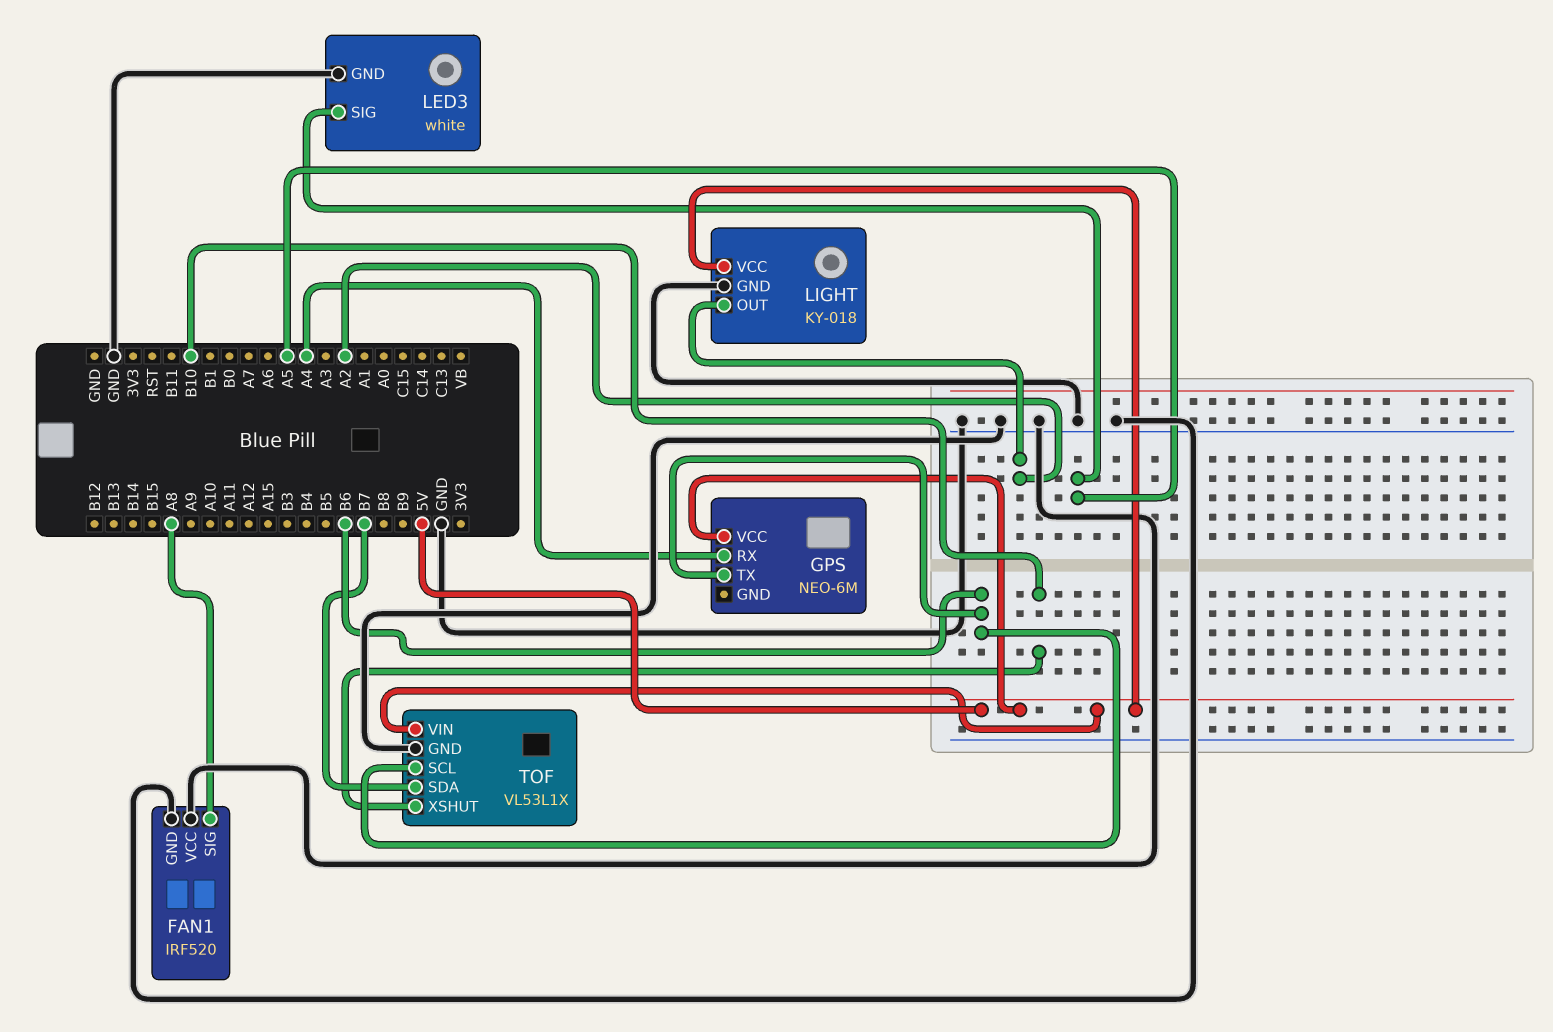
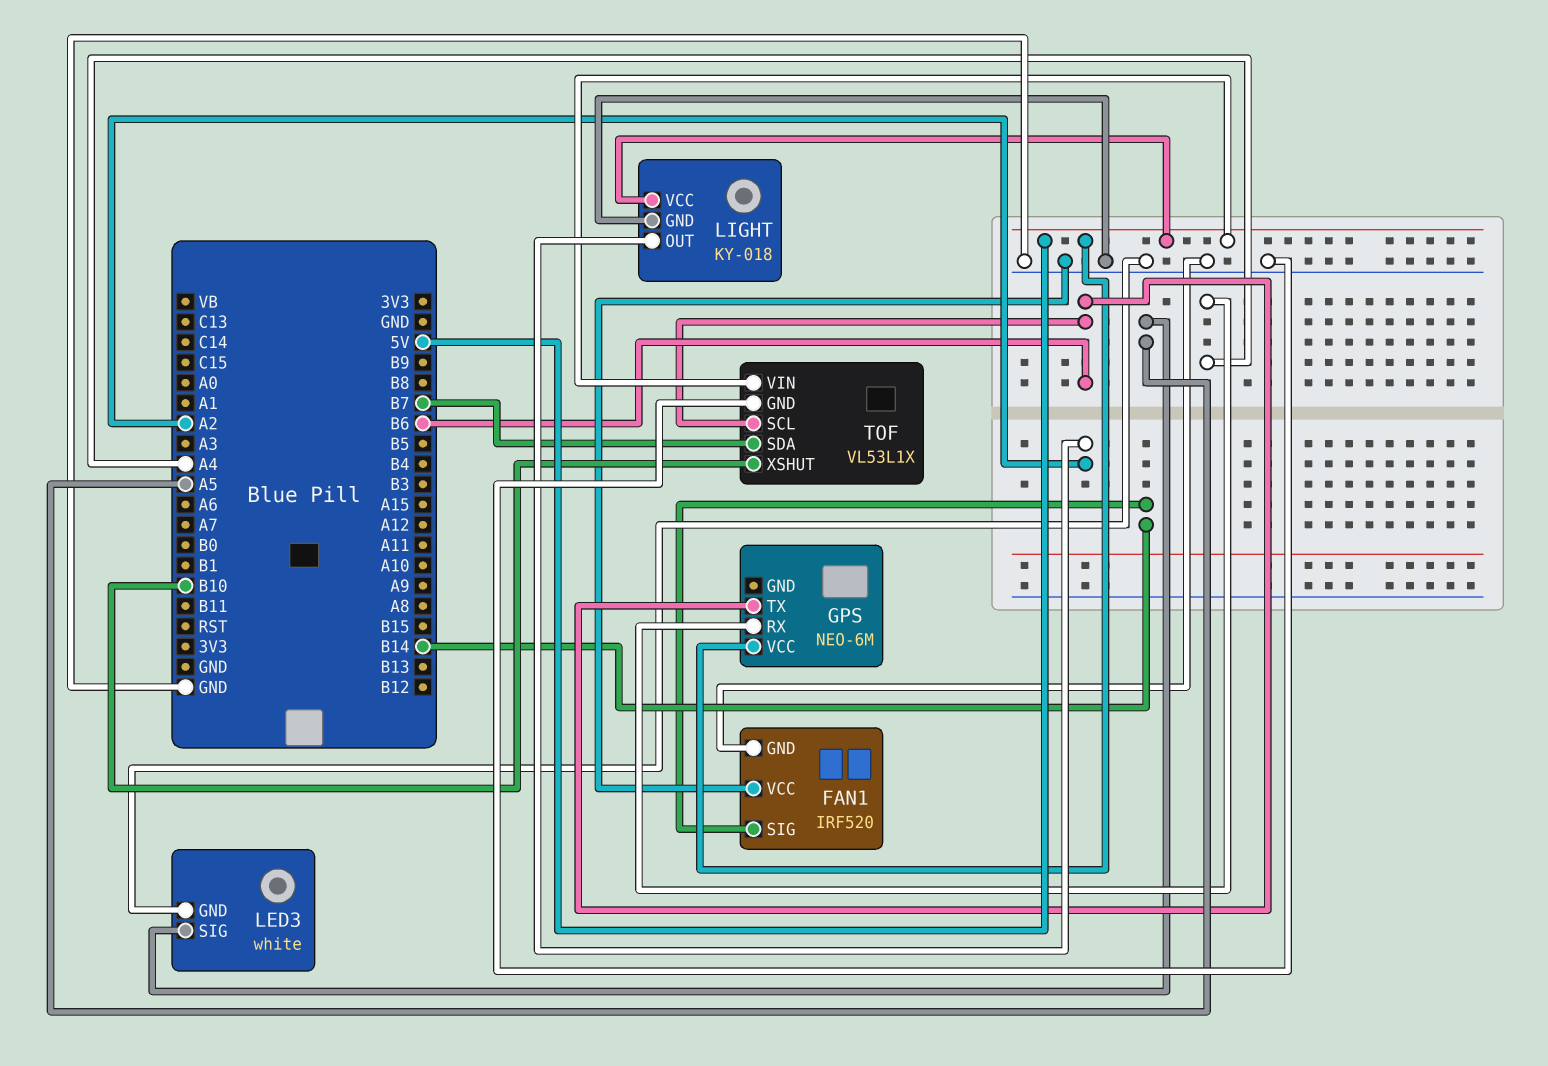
FAN1 pin SIG: A8 -> B14

